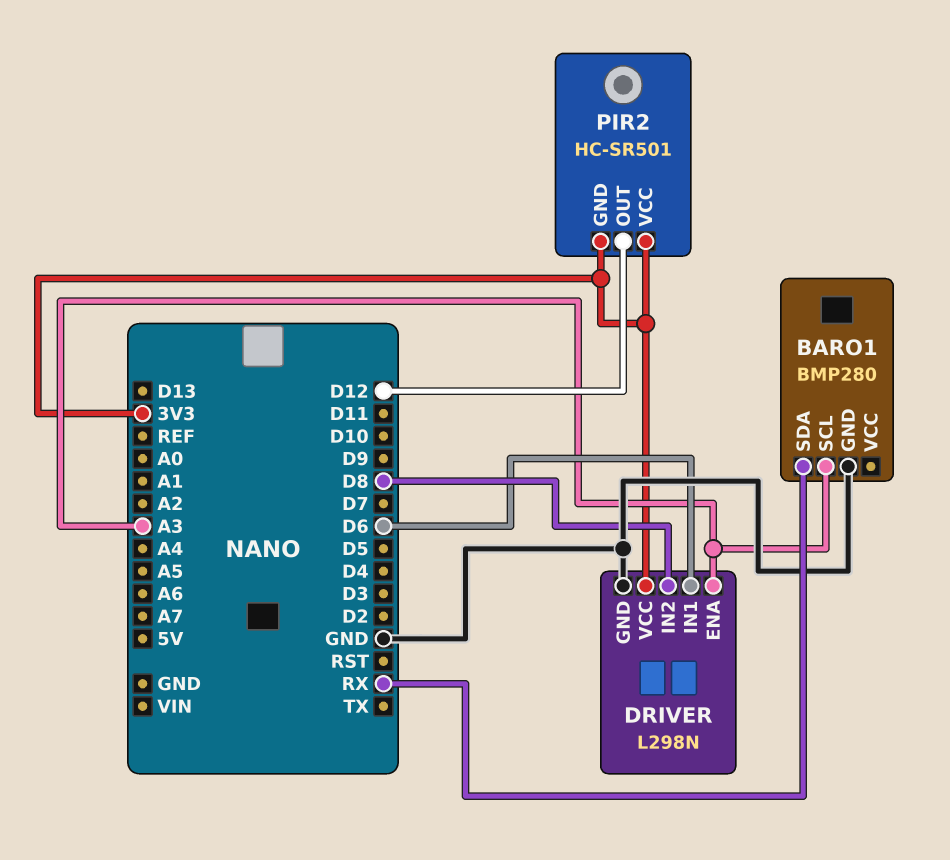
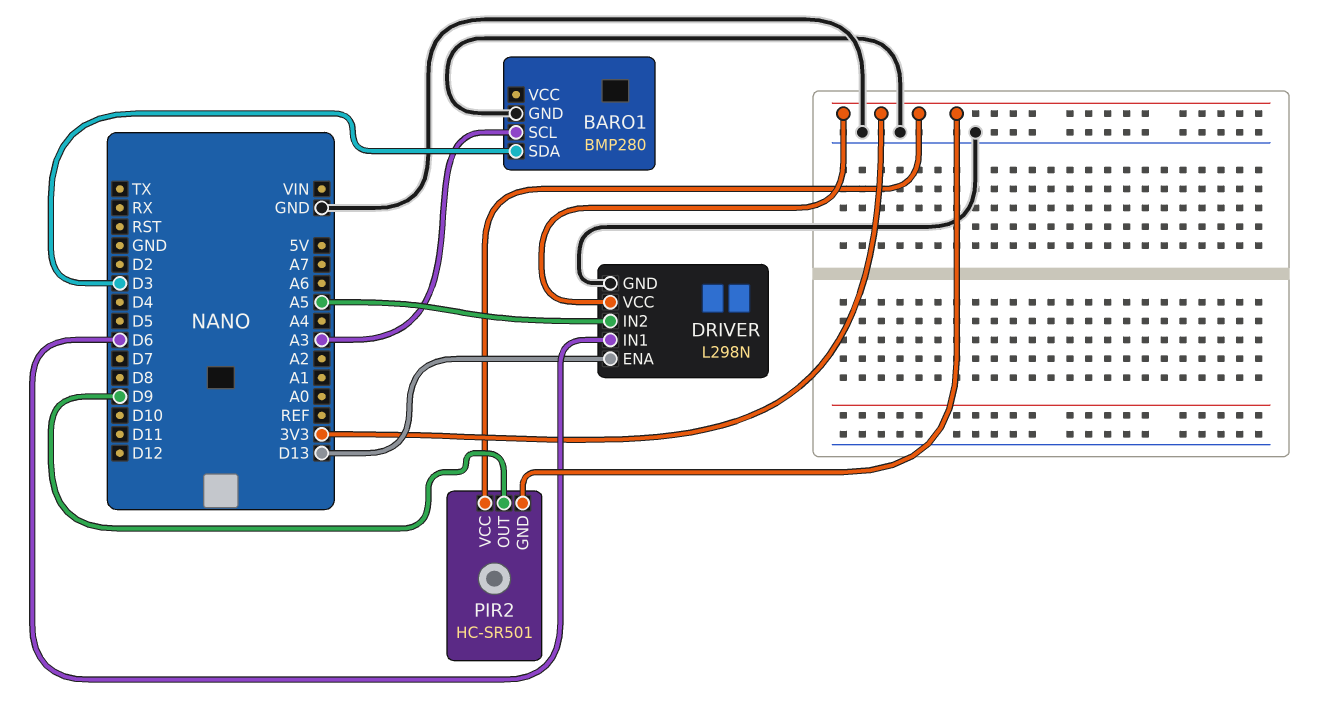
BARO1 pin SDA: RX -> D3
DRIVER pin ENA: A3 -> D13
DRIVER pin IN2: D8 -> A5
PIR2 pin OUT: D12 -> D9

